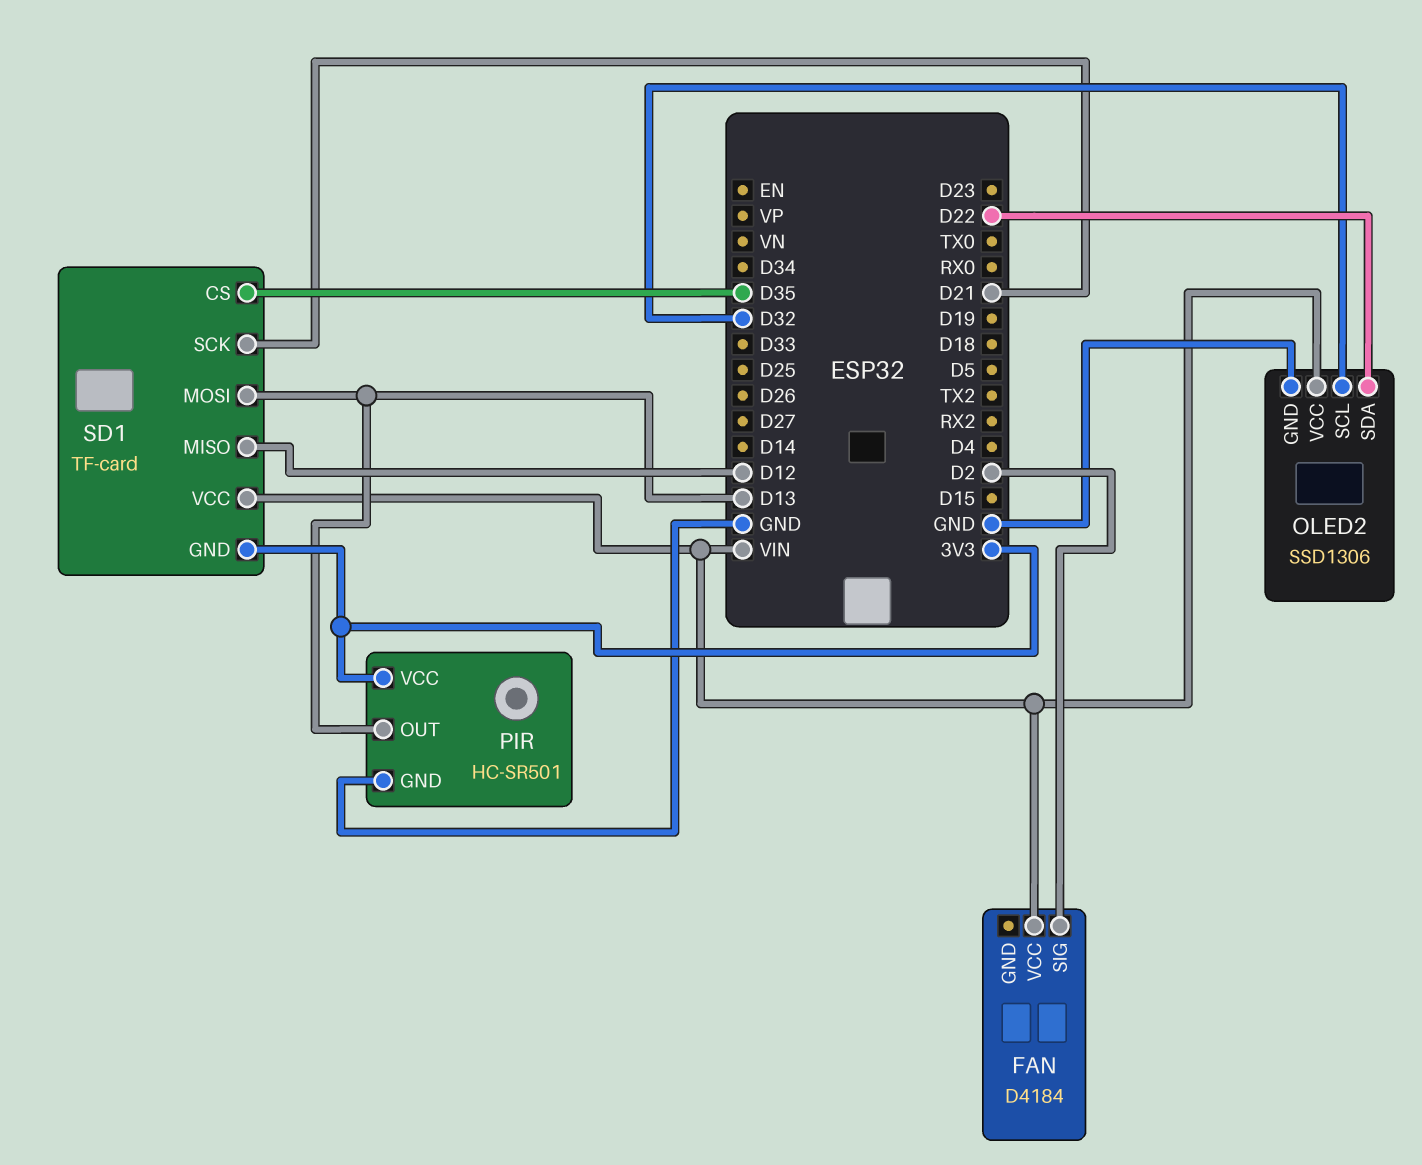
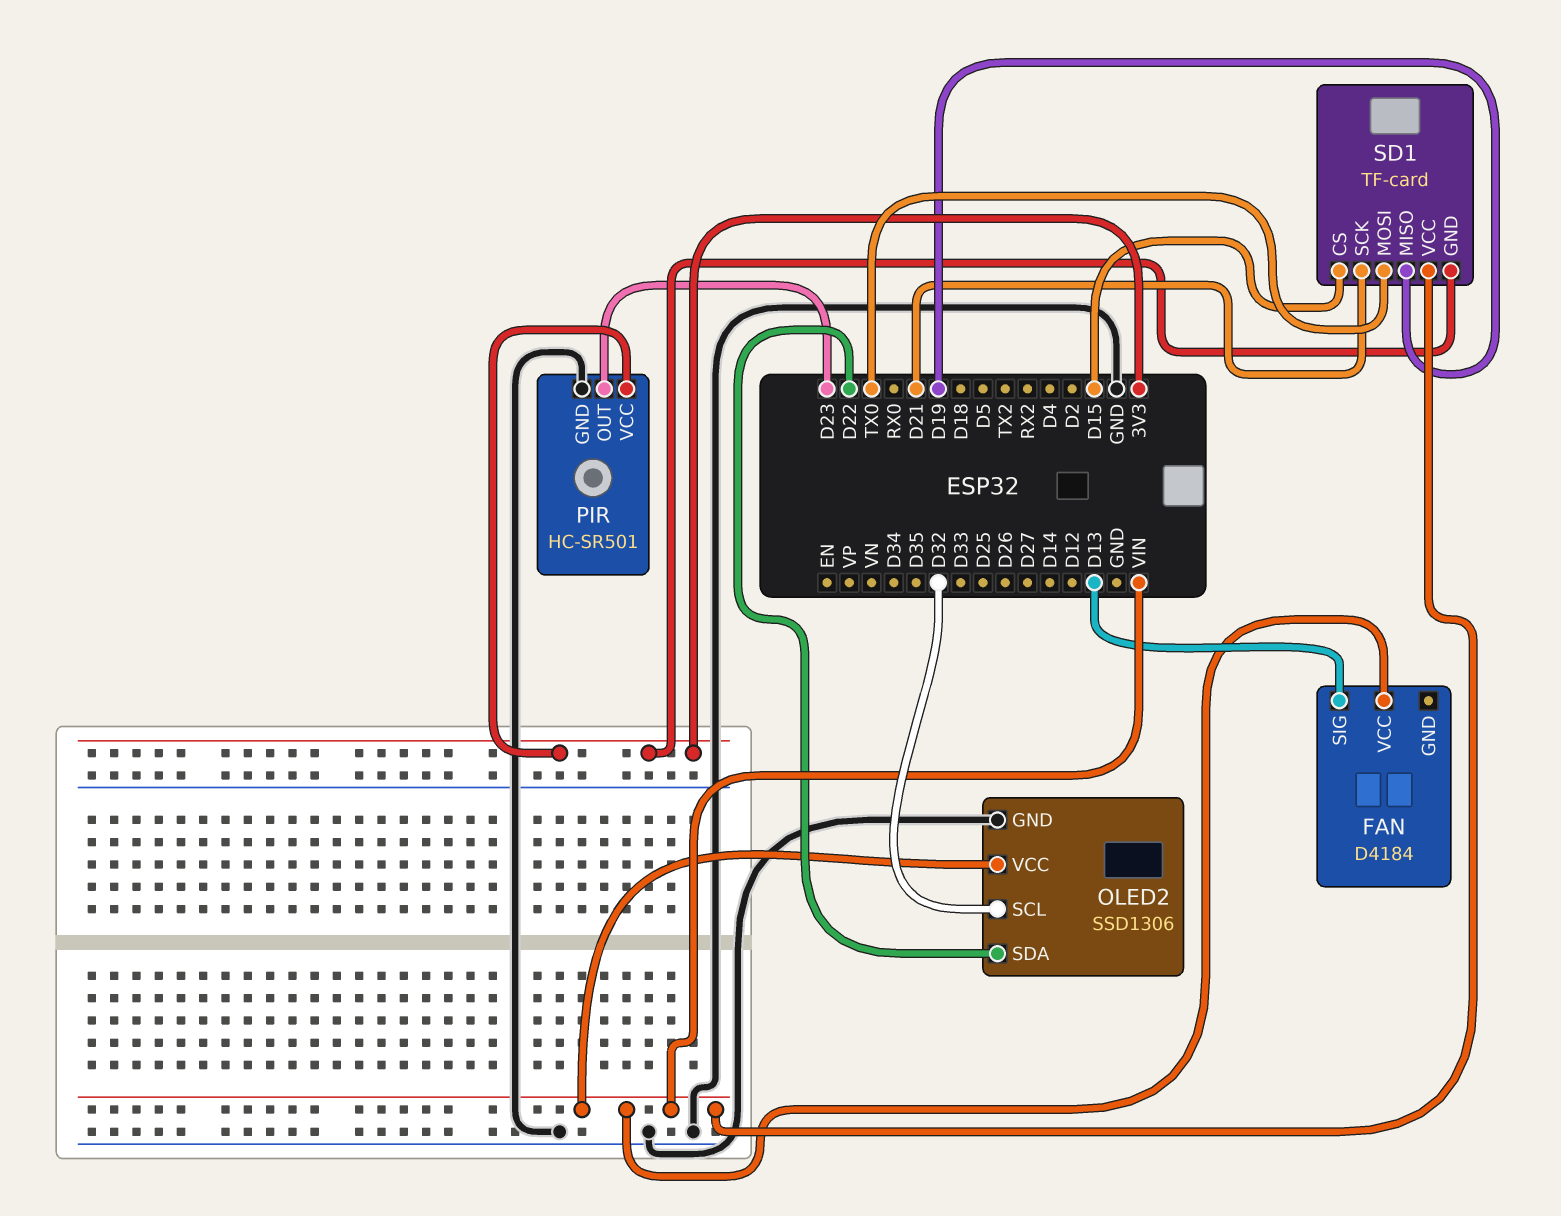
FAN pin SIG: D2 -> D13
PIR pin OUT: D13 -> D23
SD1 pin CS: D35 -> D15
SD1 pin MISO: D12 -> D19
SD1 pin MOSI: D13 -> TX0

